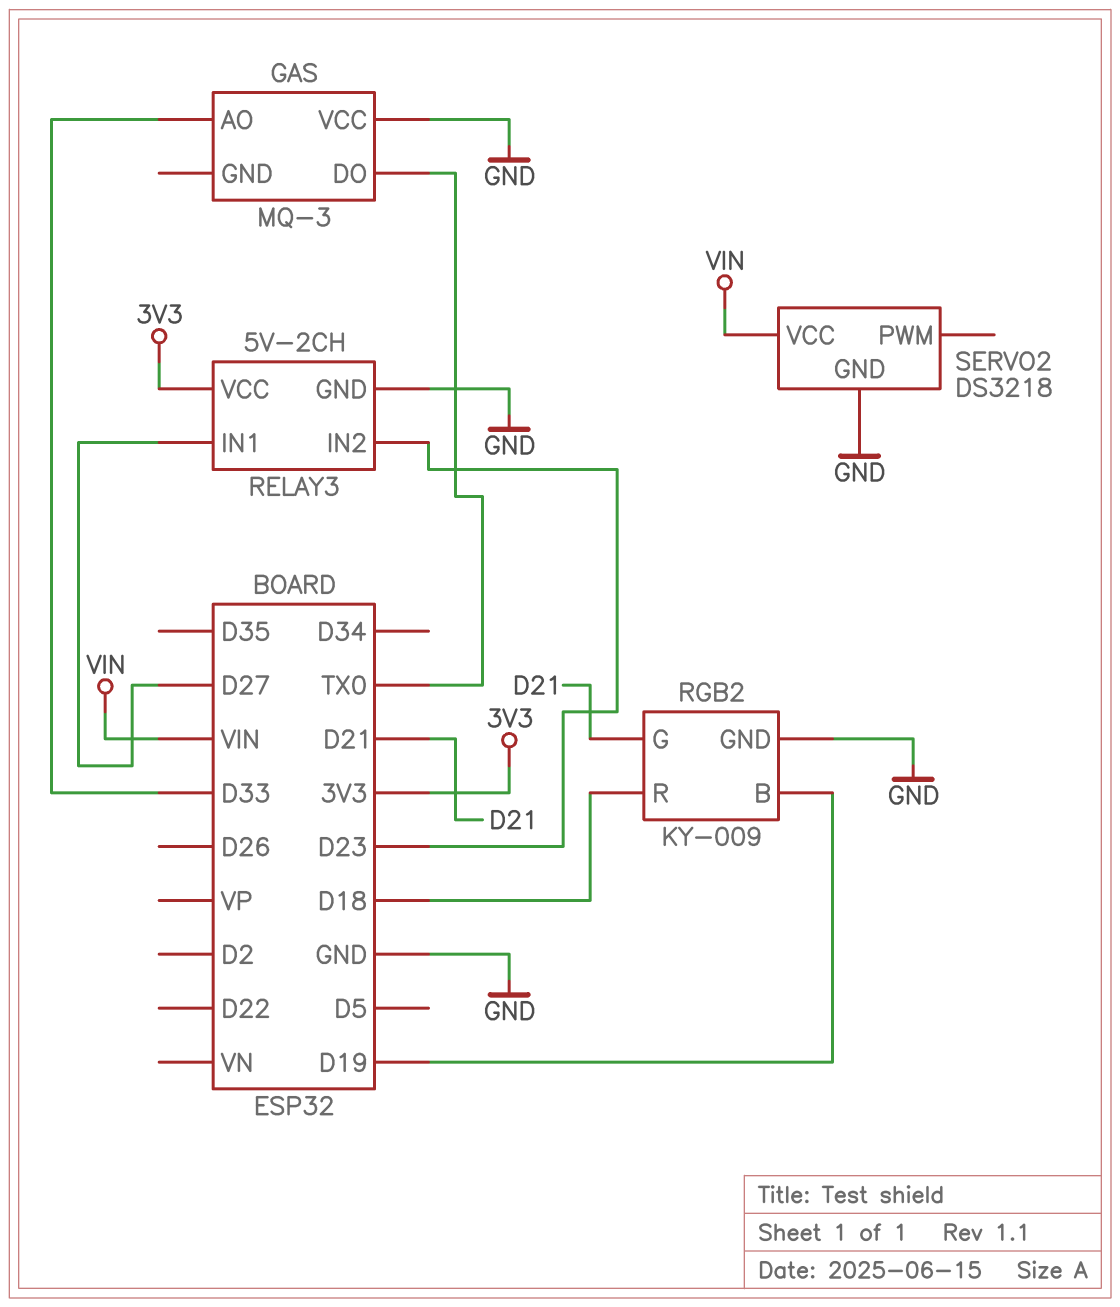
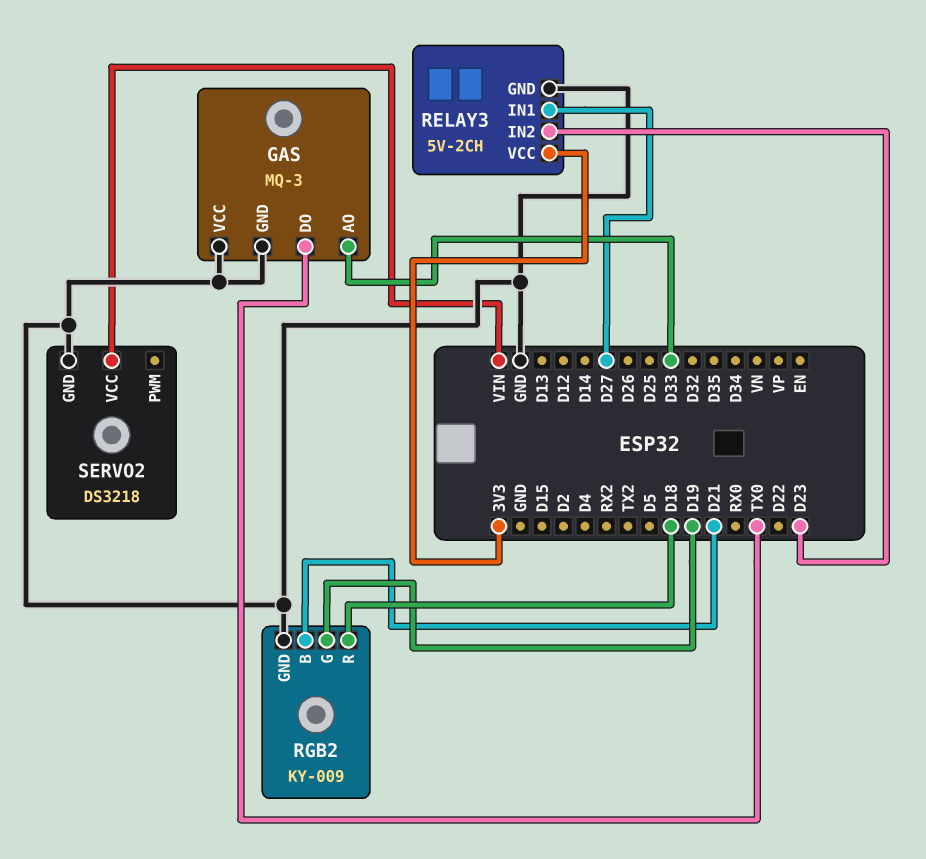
GAS pin GND: none -> GND
RGB2 pin B: D19 -> D21
RGB2 pin G: D21 -> D19

